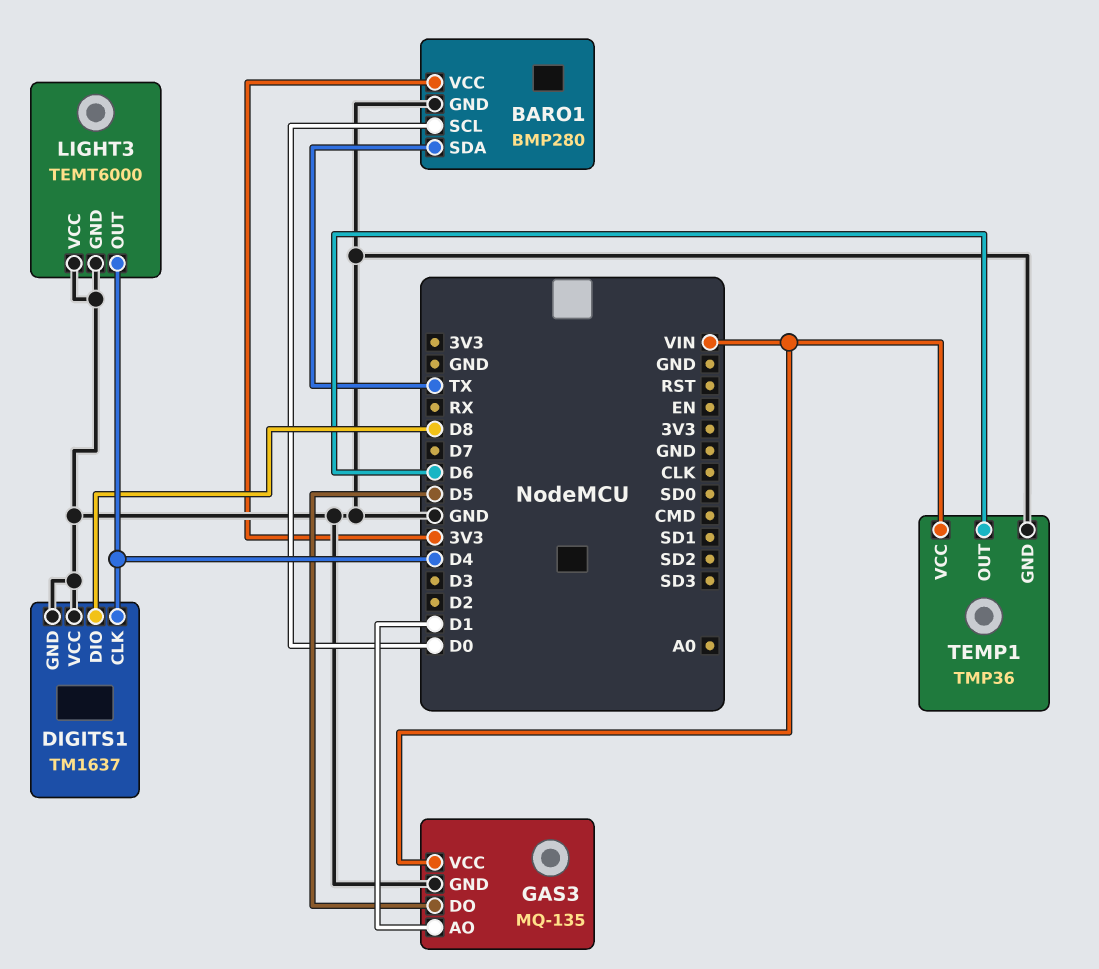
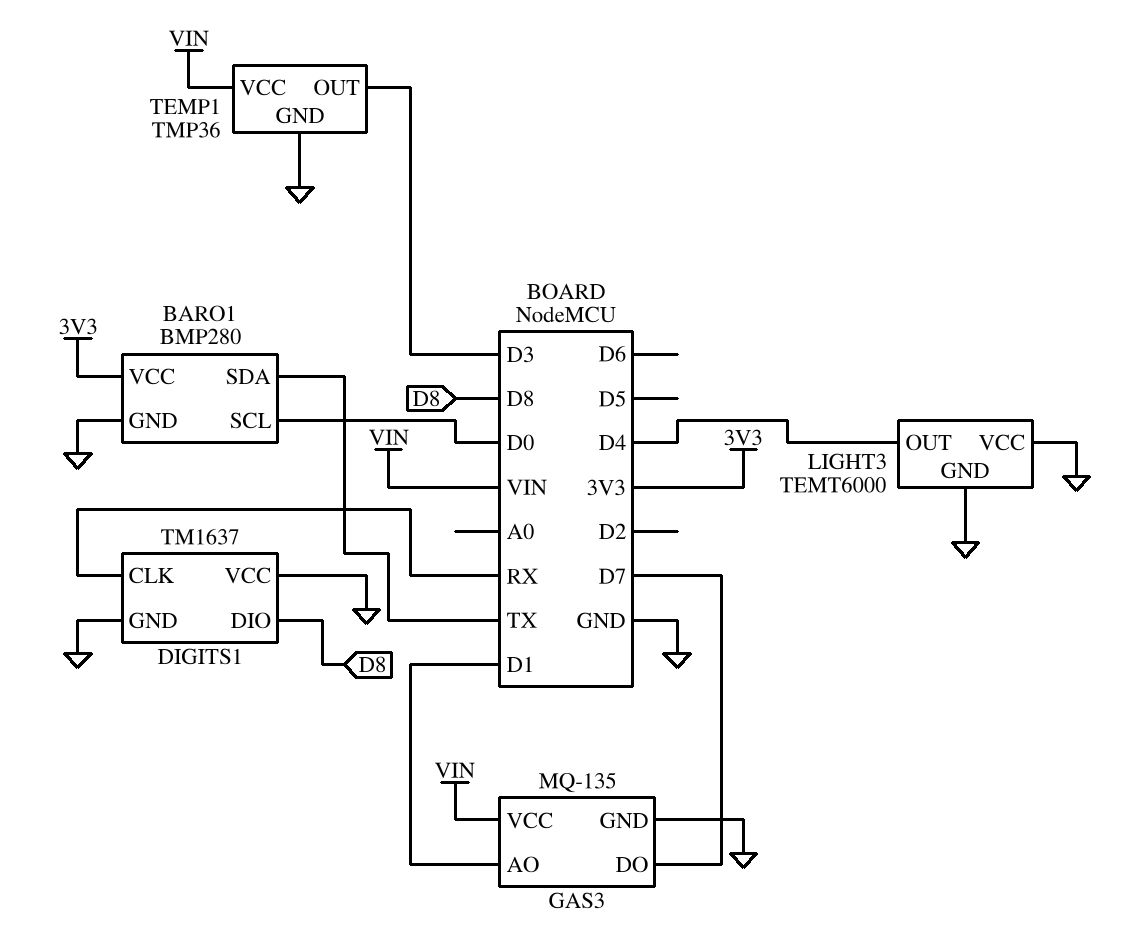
DIGITS1 pin CLK: D4 -> RX
GAS3 pin DO: D5 -> D7
TEMP1 pin OUT: D6 -> D3

